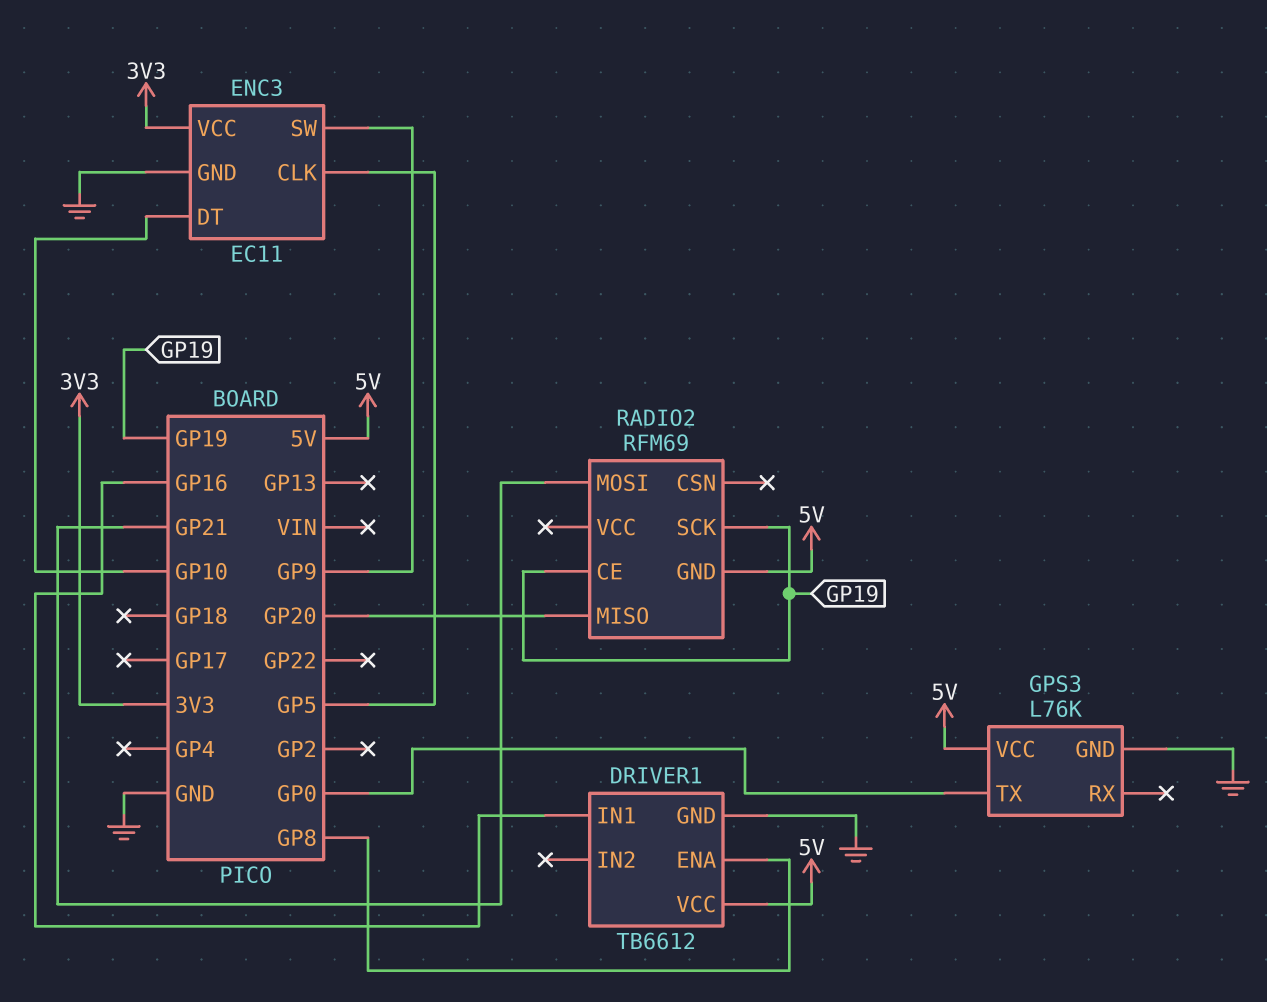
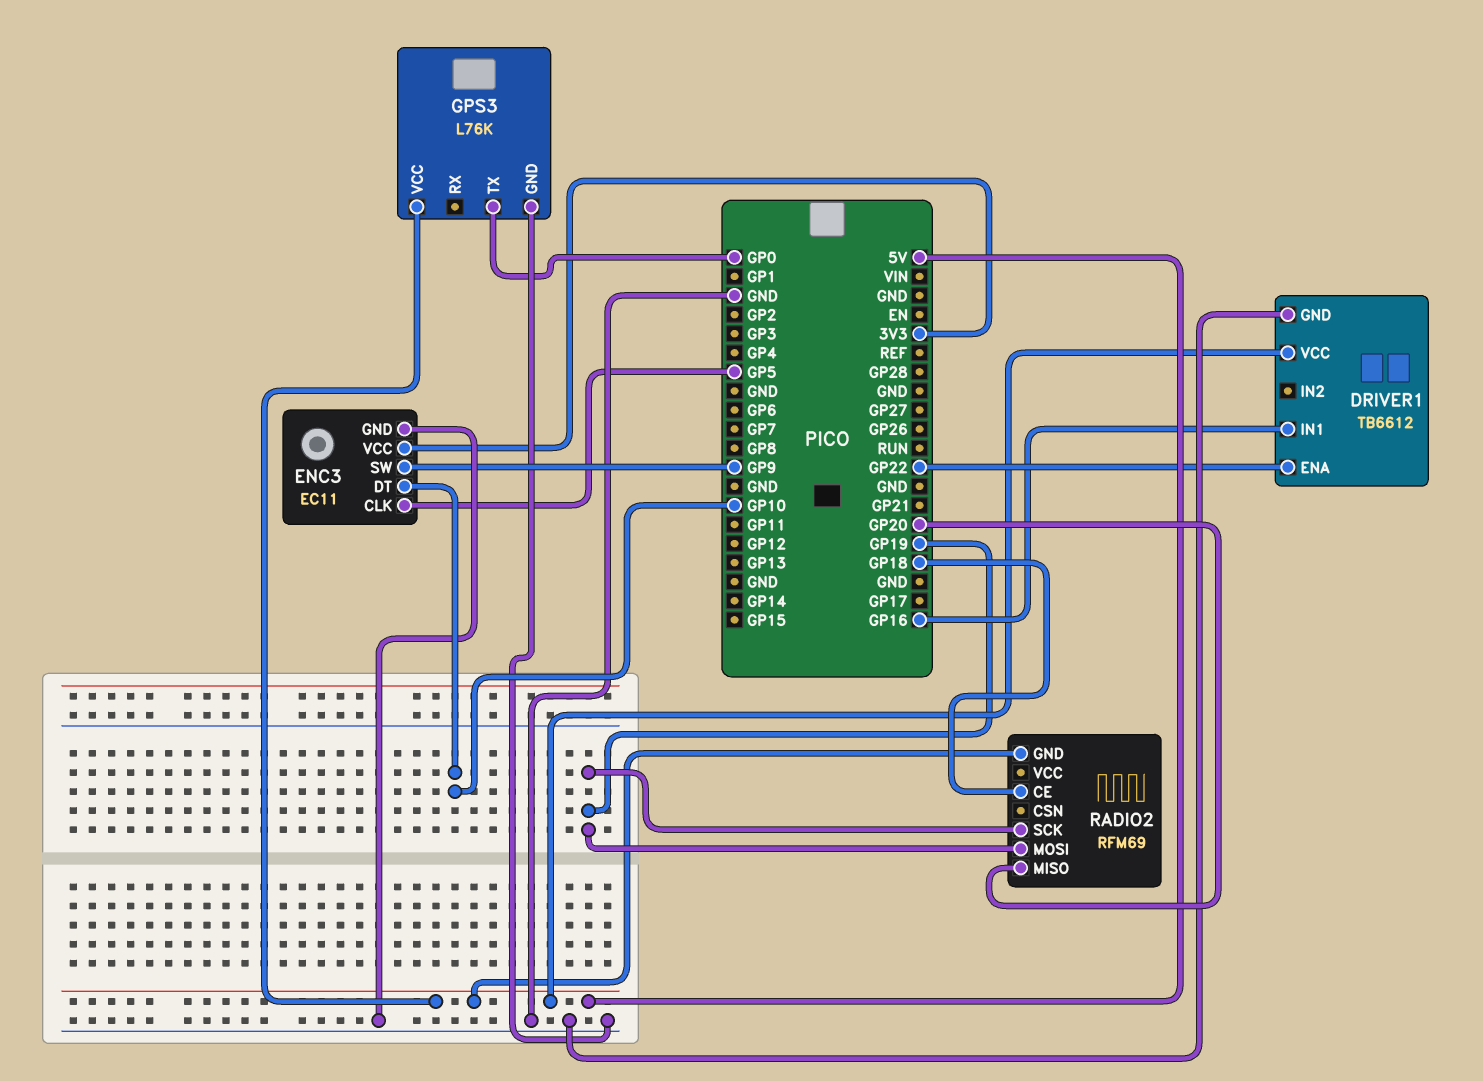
DRIVER1 pin ENA: GP8 -> GP22
RADIO2 pin CE: GP19 -> GP18
RADIO2 pin MOSI: GP21 -> GP19

